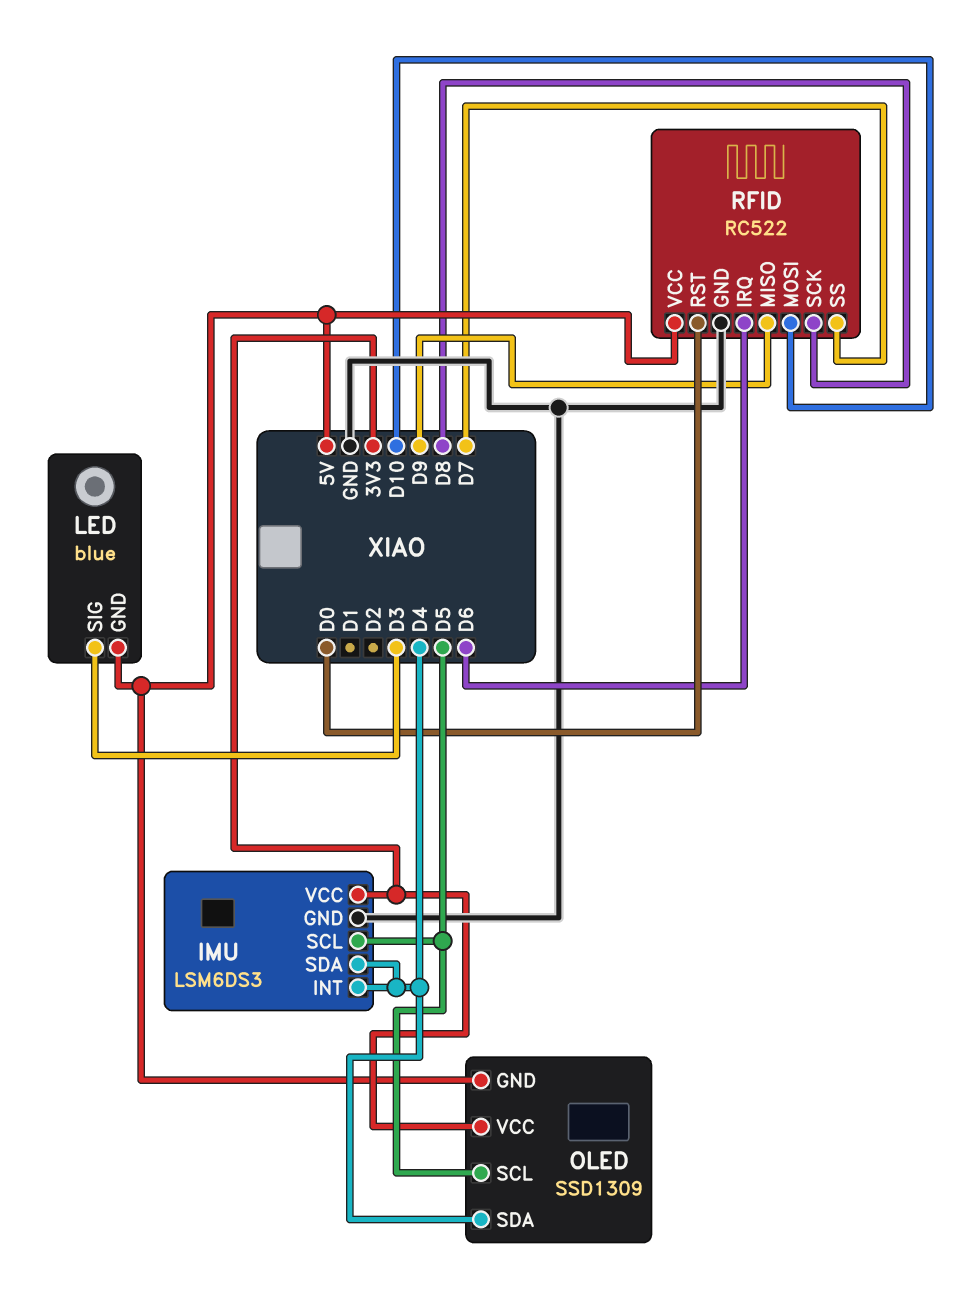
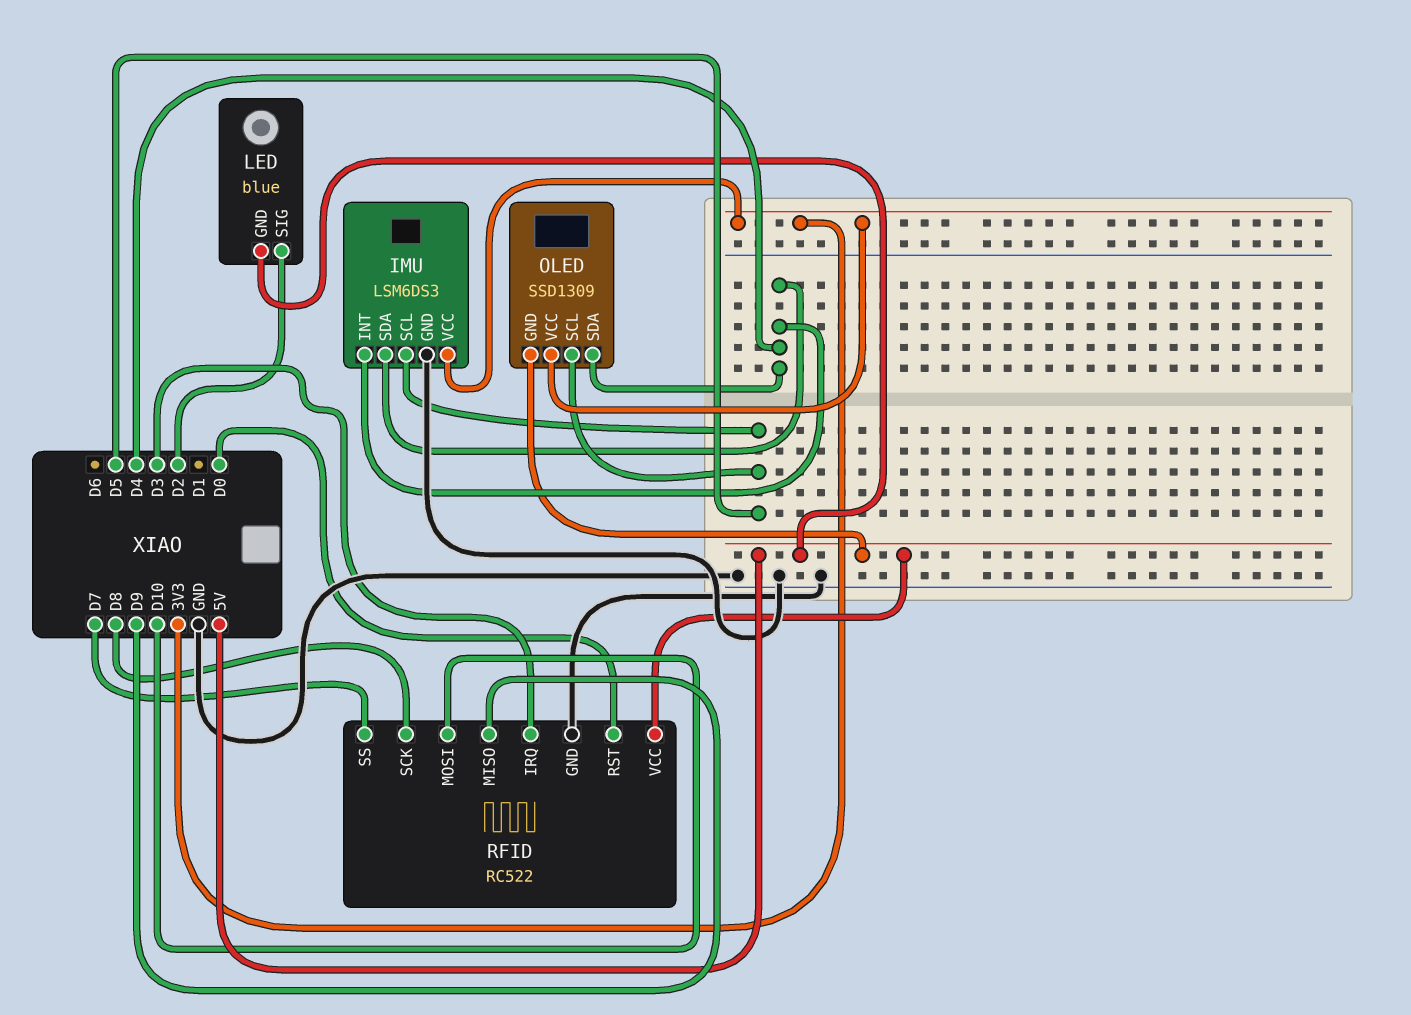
LED pin SIG: D3 -> D2
RFID pin IRQ: D6 -> D3

